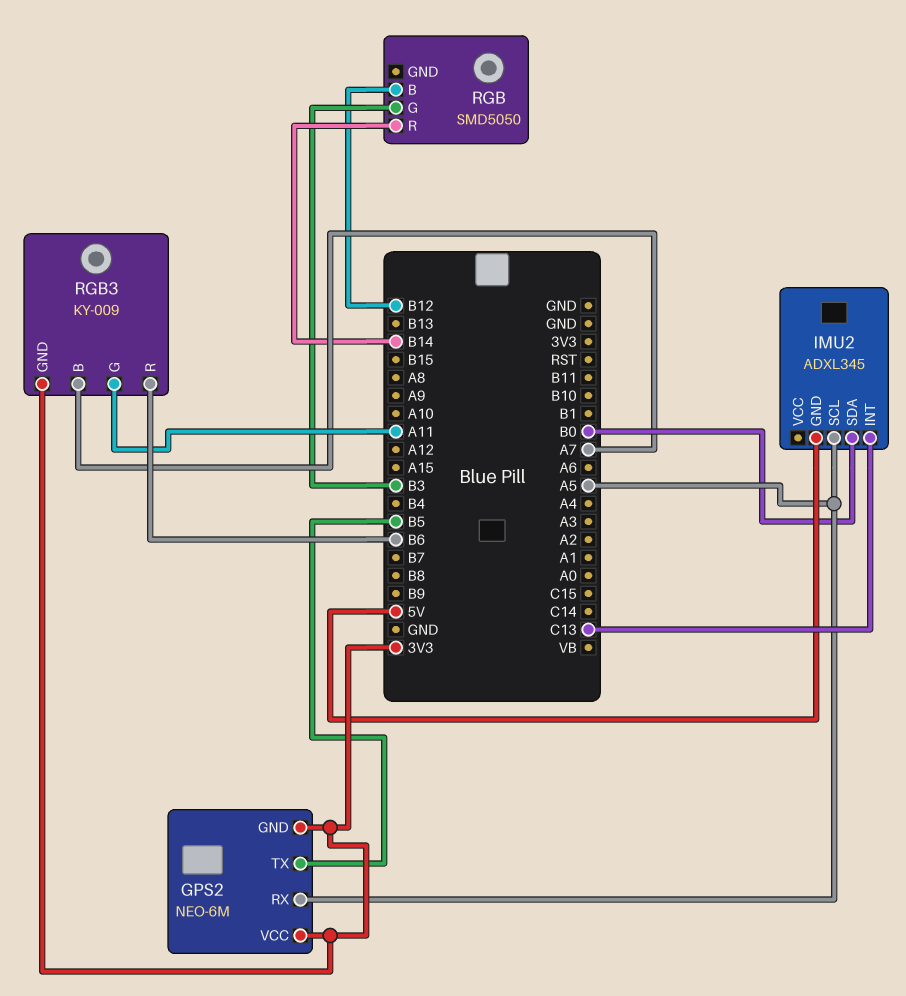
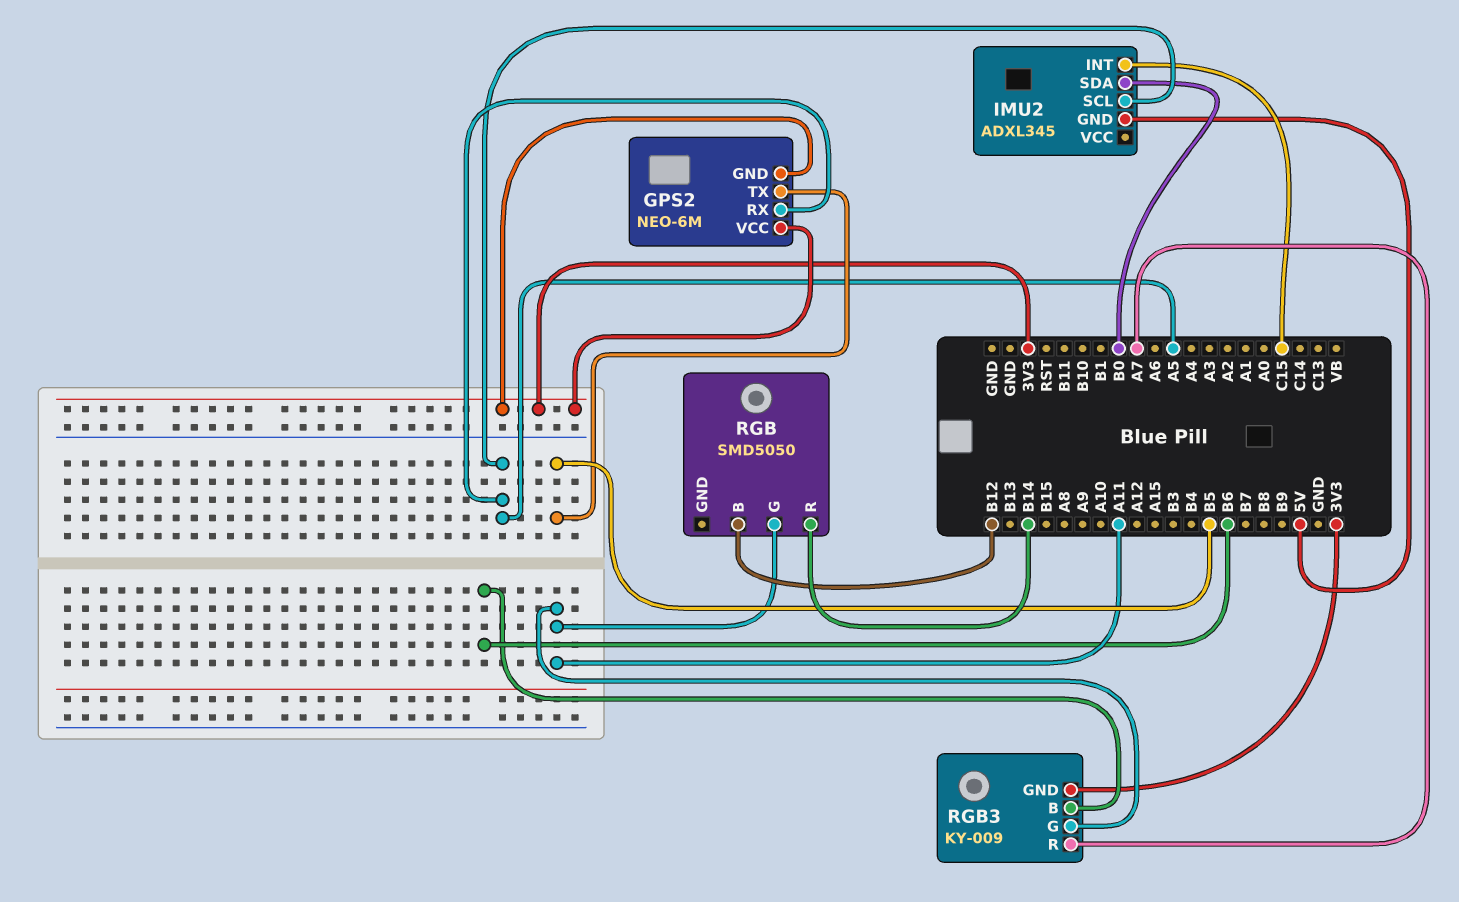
IMU2 pin INT: C13 -> C15
RGB pin G: B3 -> A11
RGB3 pin B: A7 -> B6
RGB3 pin R: B6 -> A7

